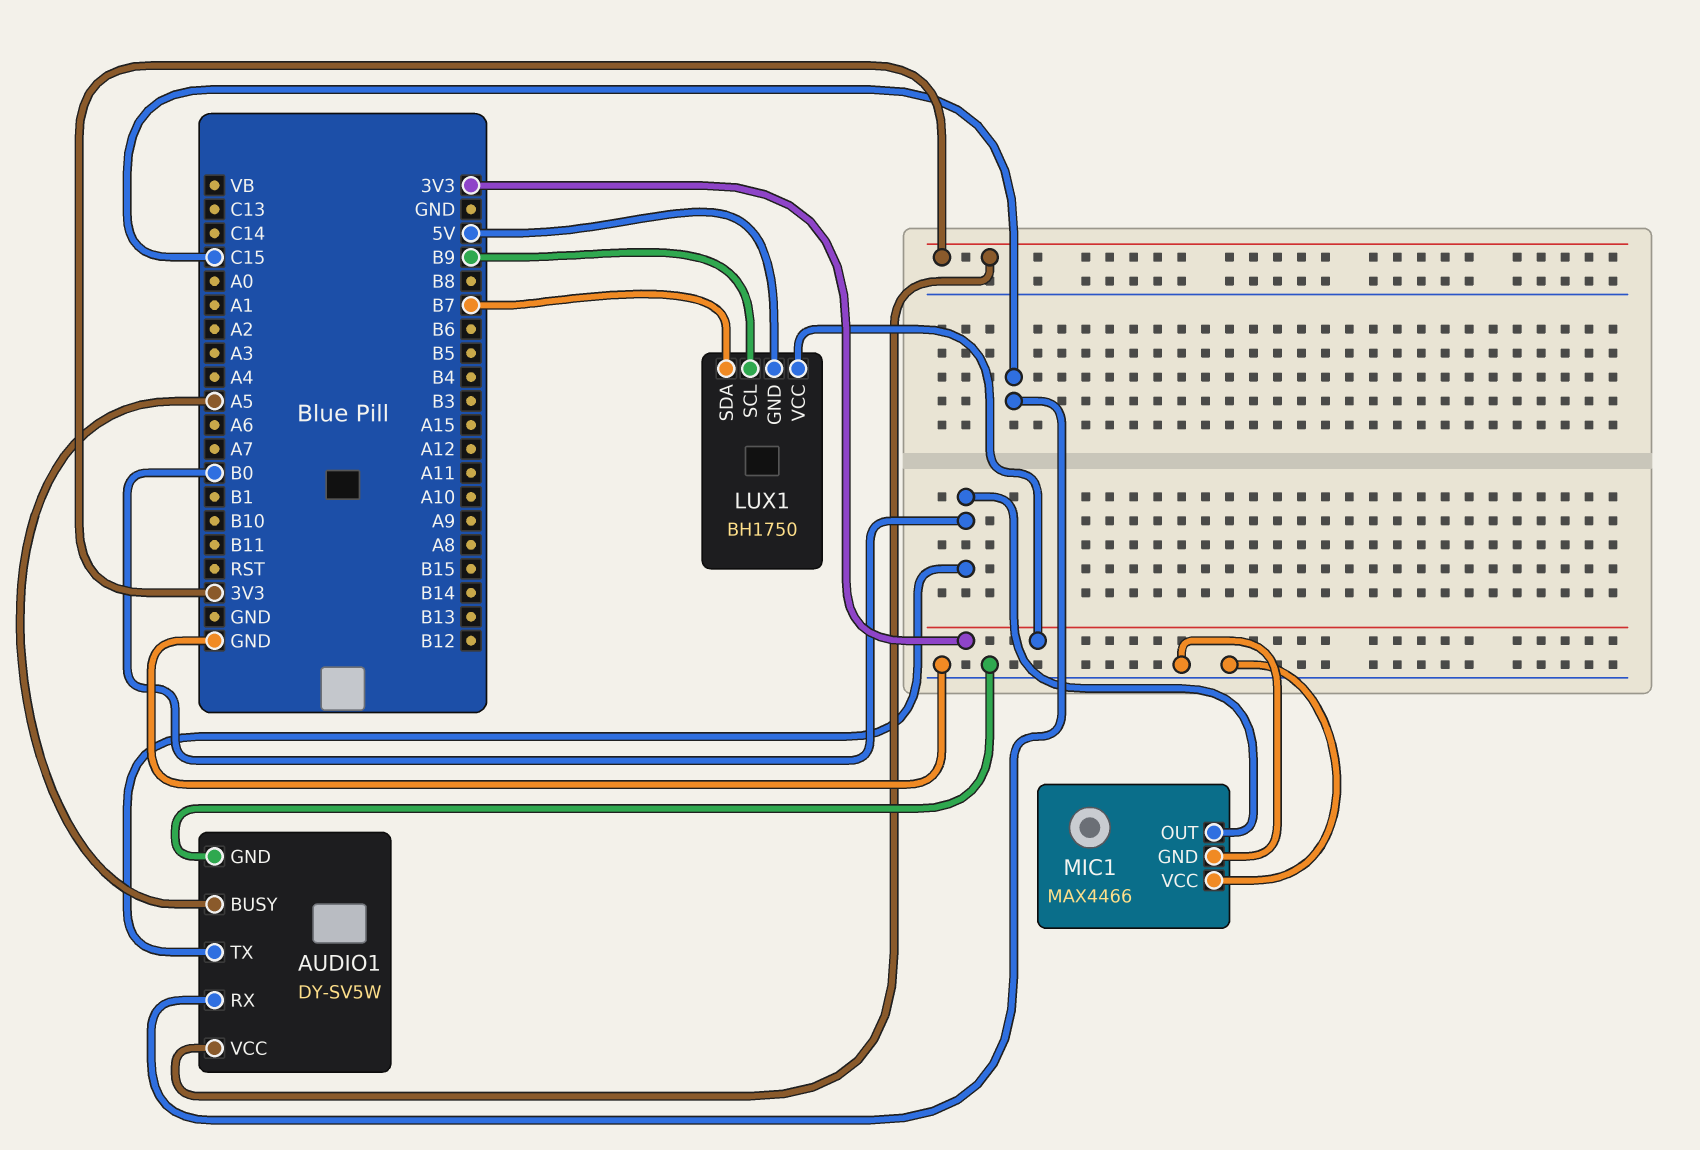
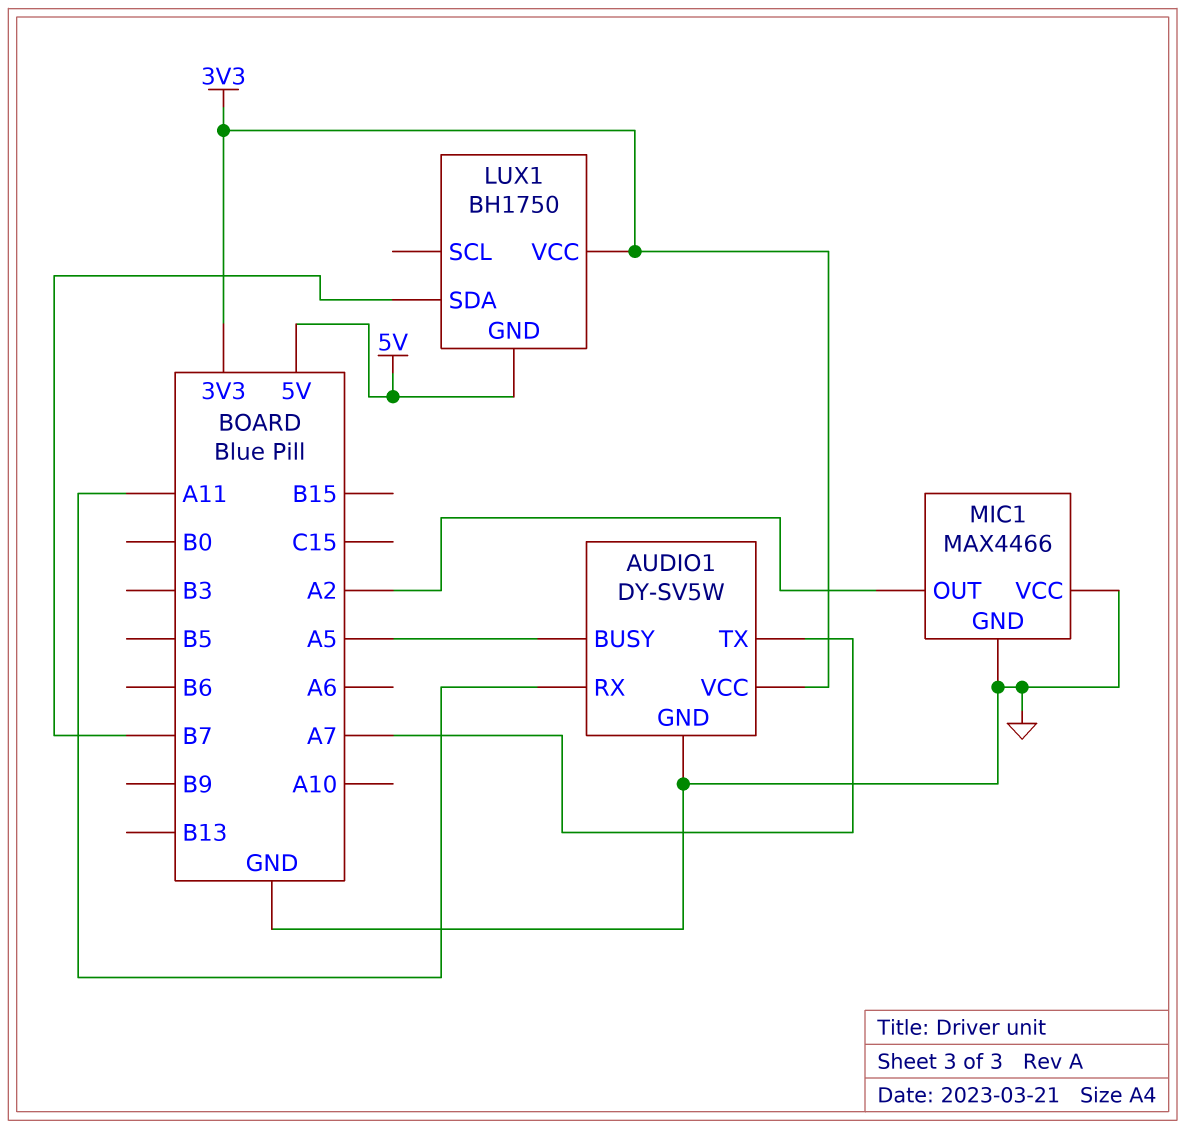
AUDIO1 pin RX: C15 -> A11
AUDIO1 pin TX: B0 -> A7
LUX1 pin SCL: B9 -> none
MIC1 pin OUT: B0 -> A2

